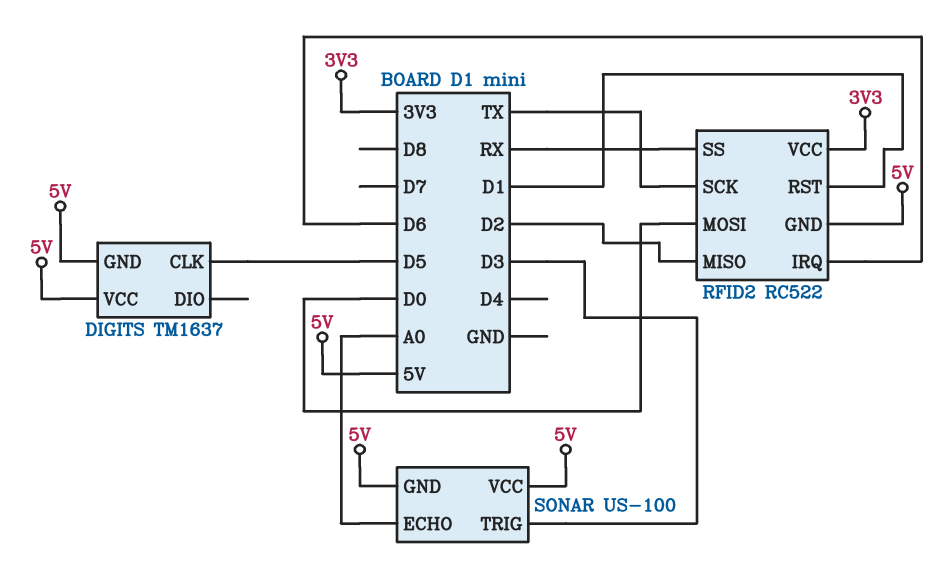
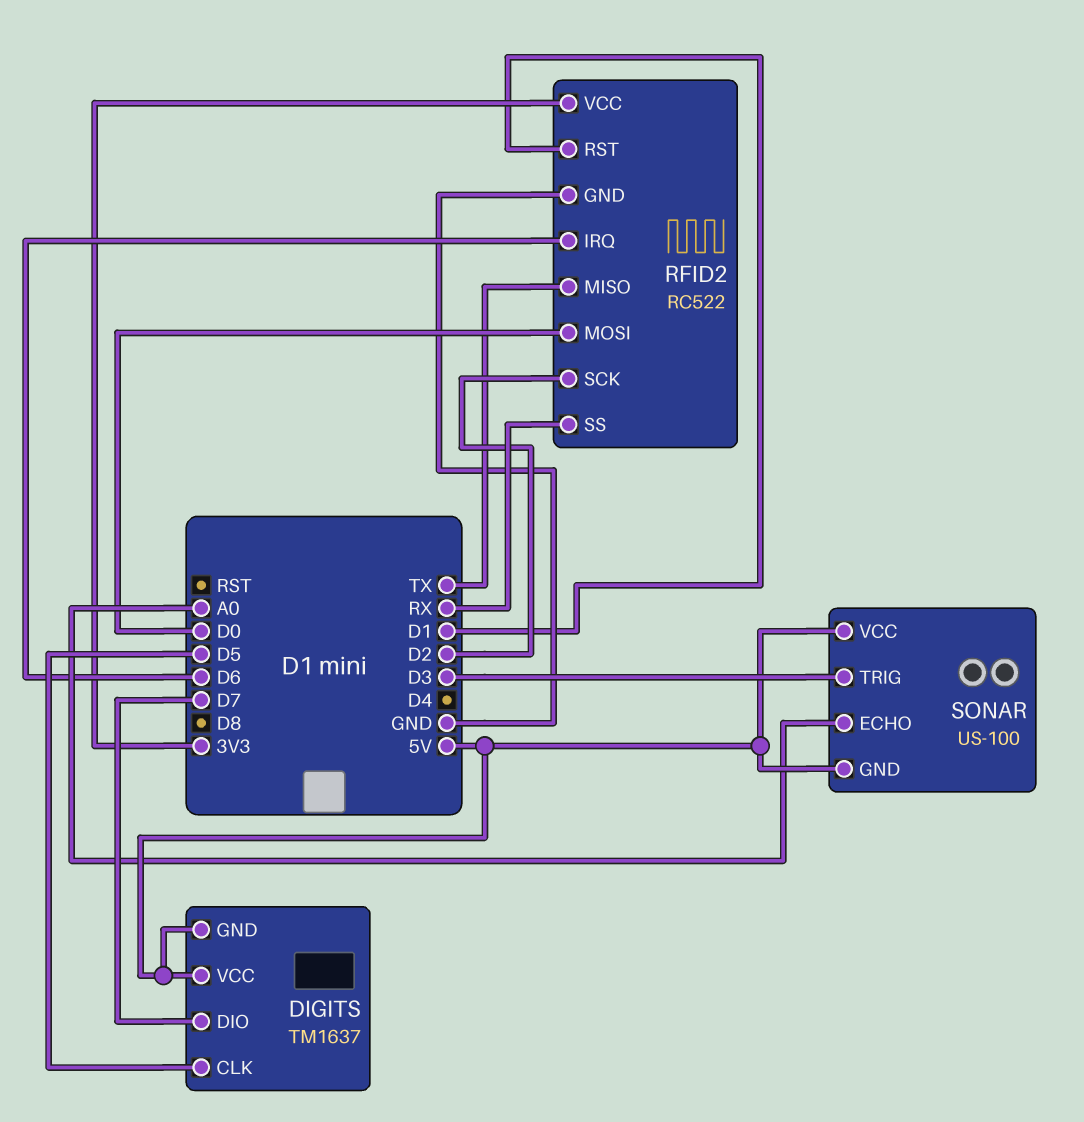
DIGITS pin DIO: none -> D7
RFID2 pin GND: 5V -> GND
RFID2 pin MISO: D2 -> TX
RFID2 pin SCK: TX -> D2

